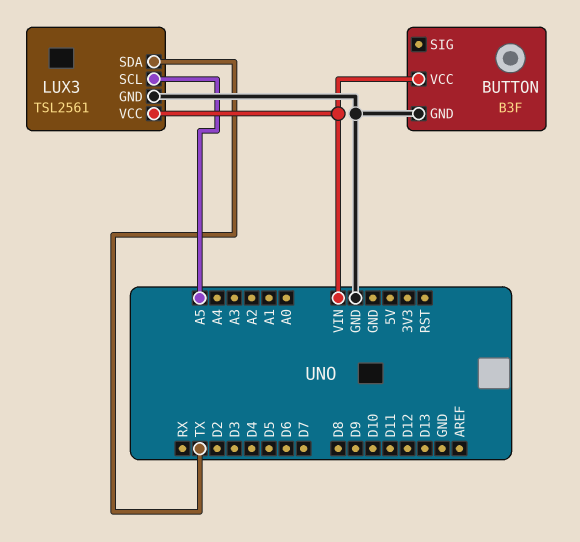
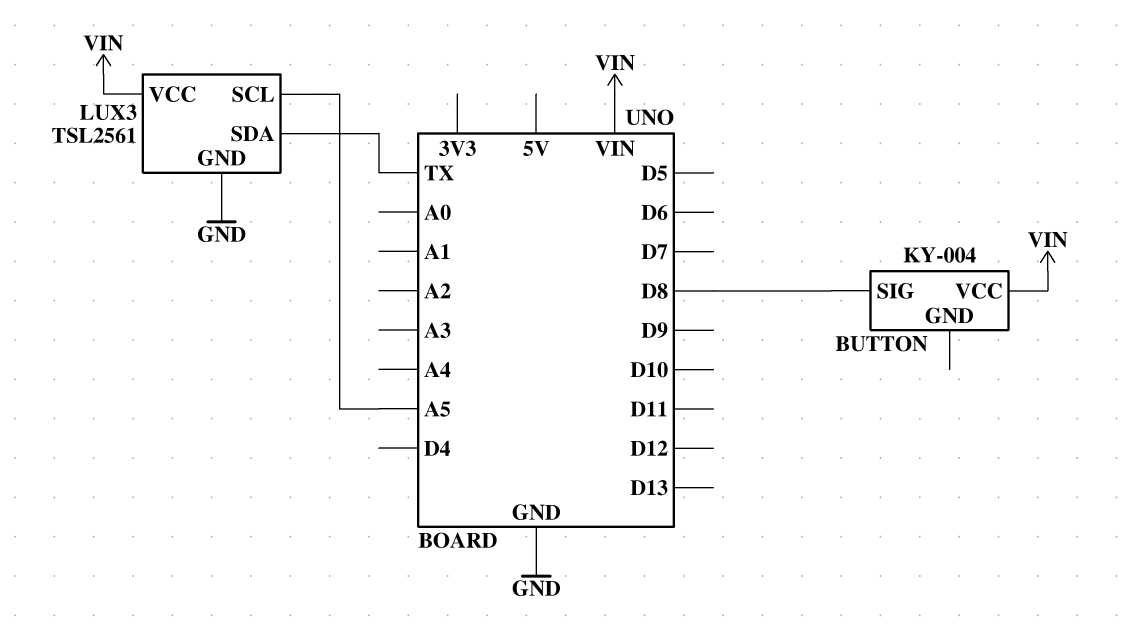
BUTTON: B3F -> KY-004
BUTTON pin GND: GND -> none
BUTTON pin SIG: none -> D8

